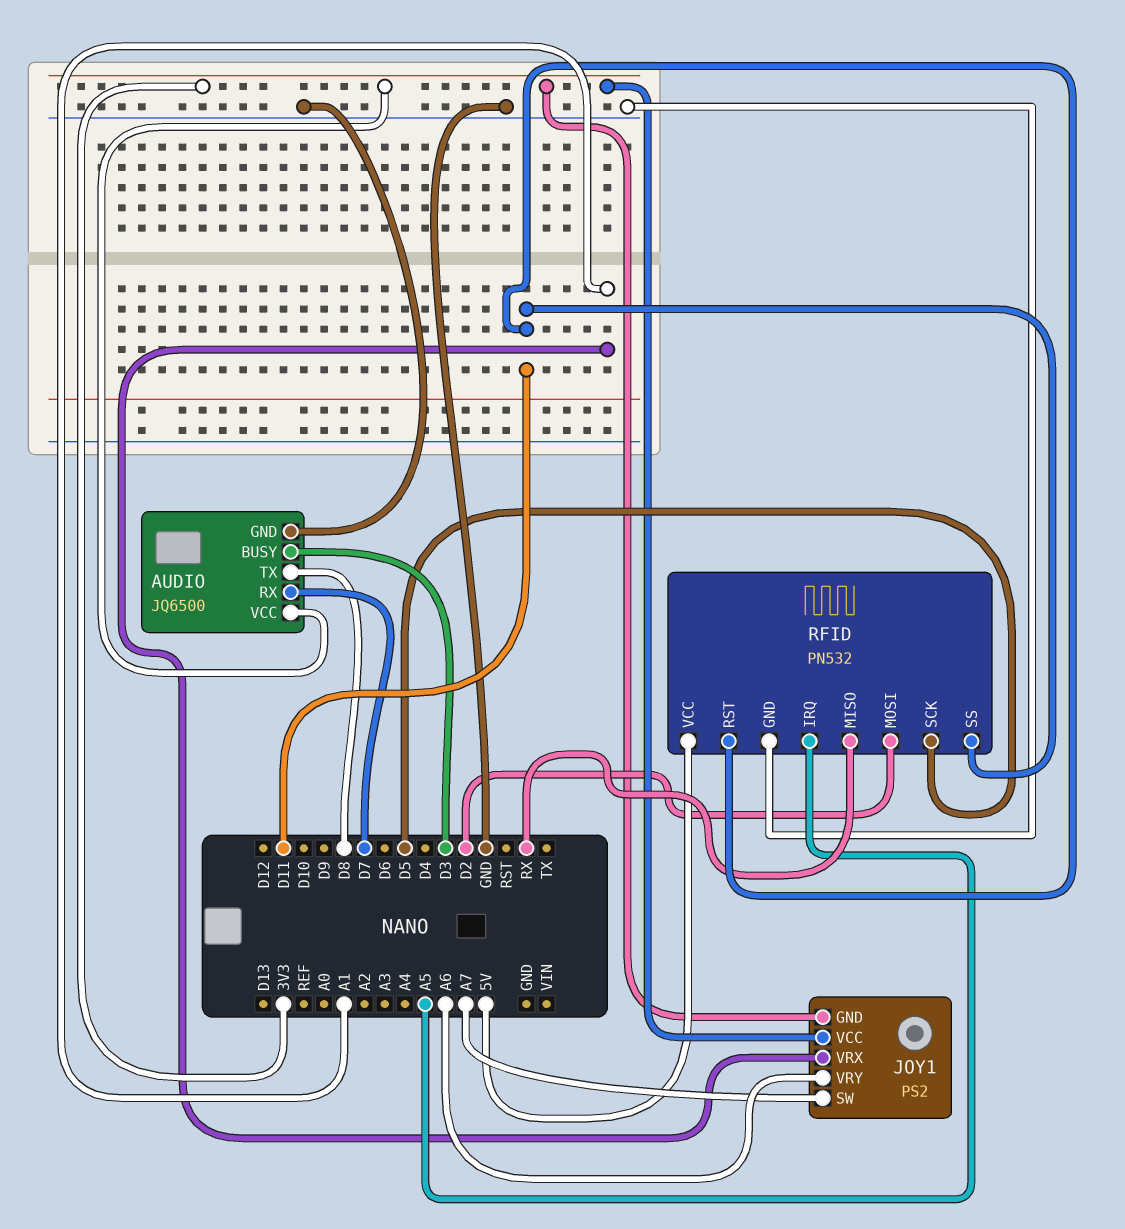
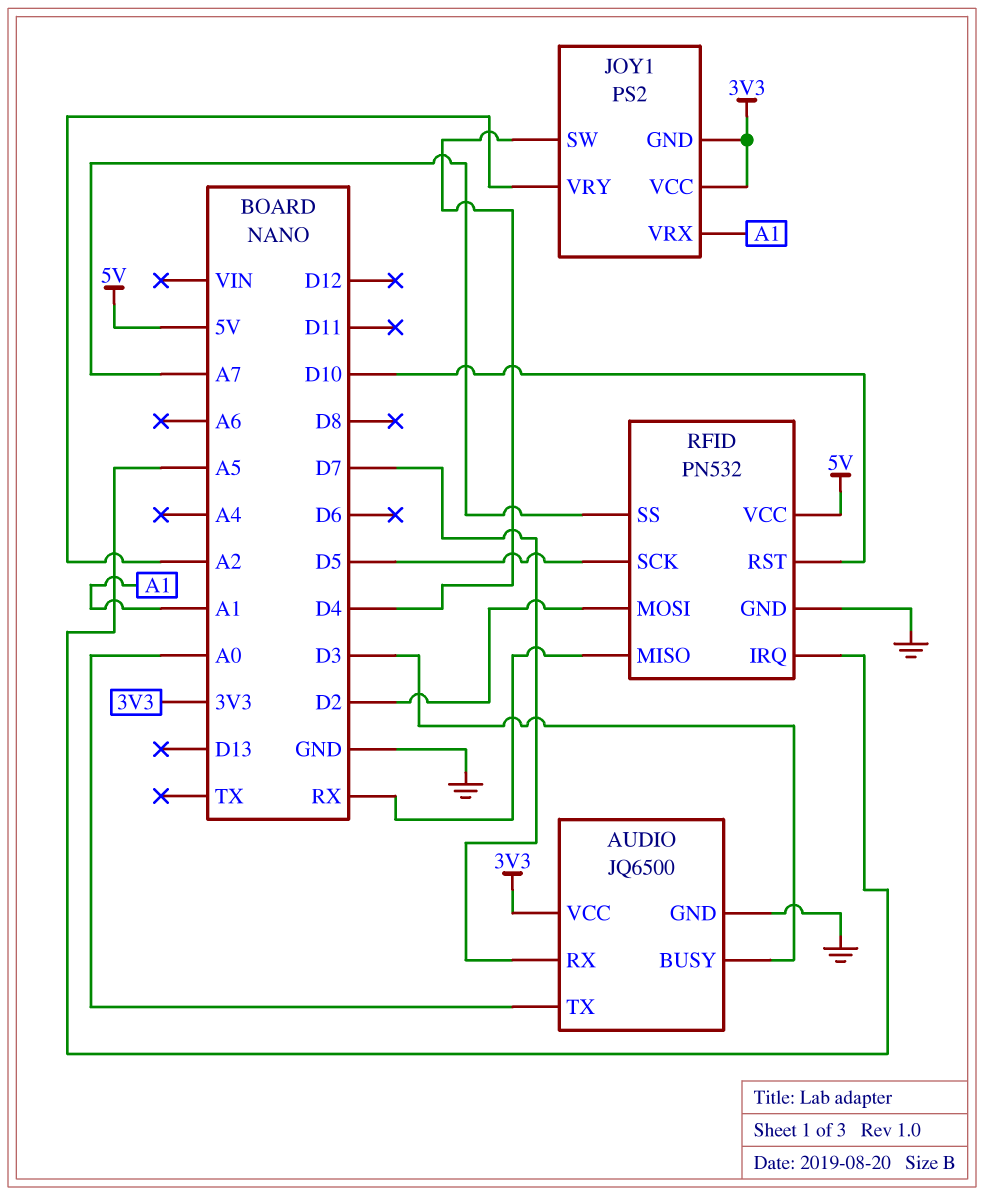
AUDIO pin TX: D8 -> A0
JOY1 pin SW: A7 -> D4
JOY1 pin VRY: A6 -> A2
RFID pin RST: D11 -> D10
RFID pin SS: D11 -> A7

